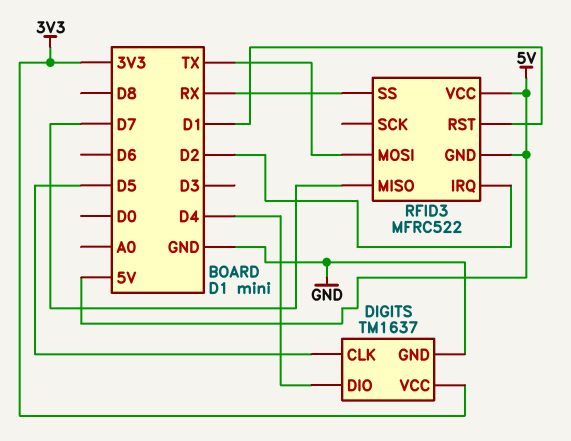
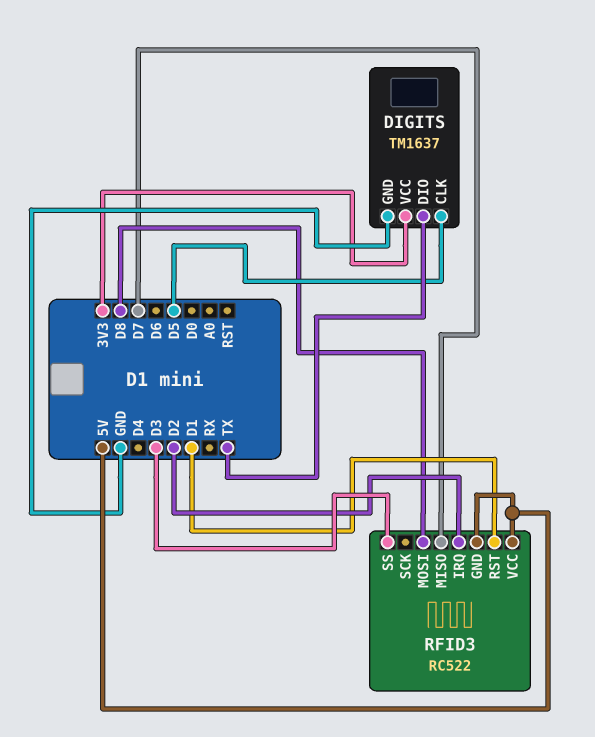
DIGITS pin DIO: D4 -> TX
RFID3: MFRC522 -> RC522
RFID3 pin MOSI: TX -> D8
RFID3 pin SS: RX -> D3

